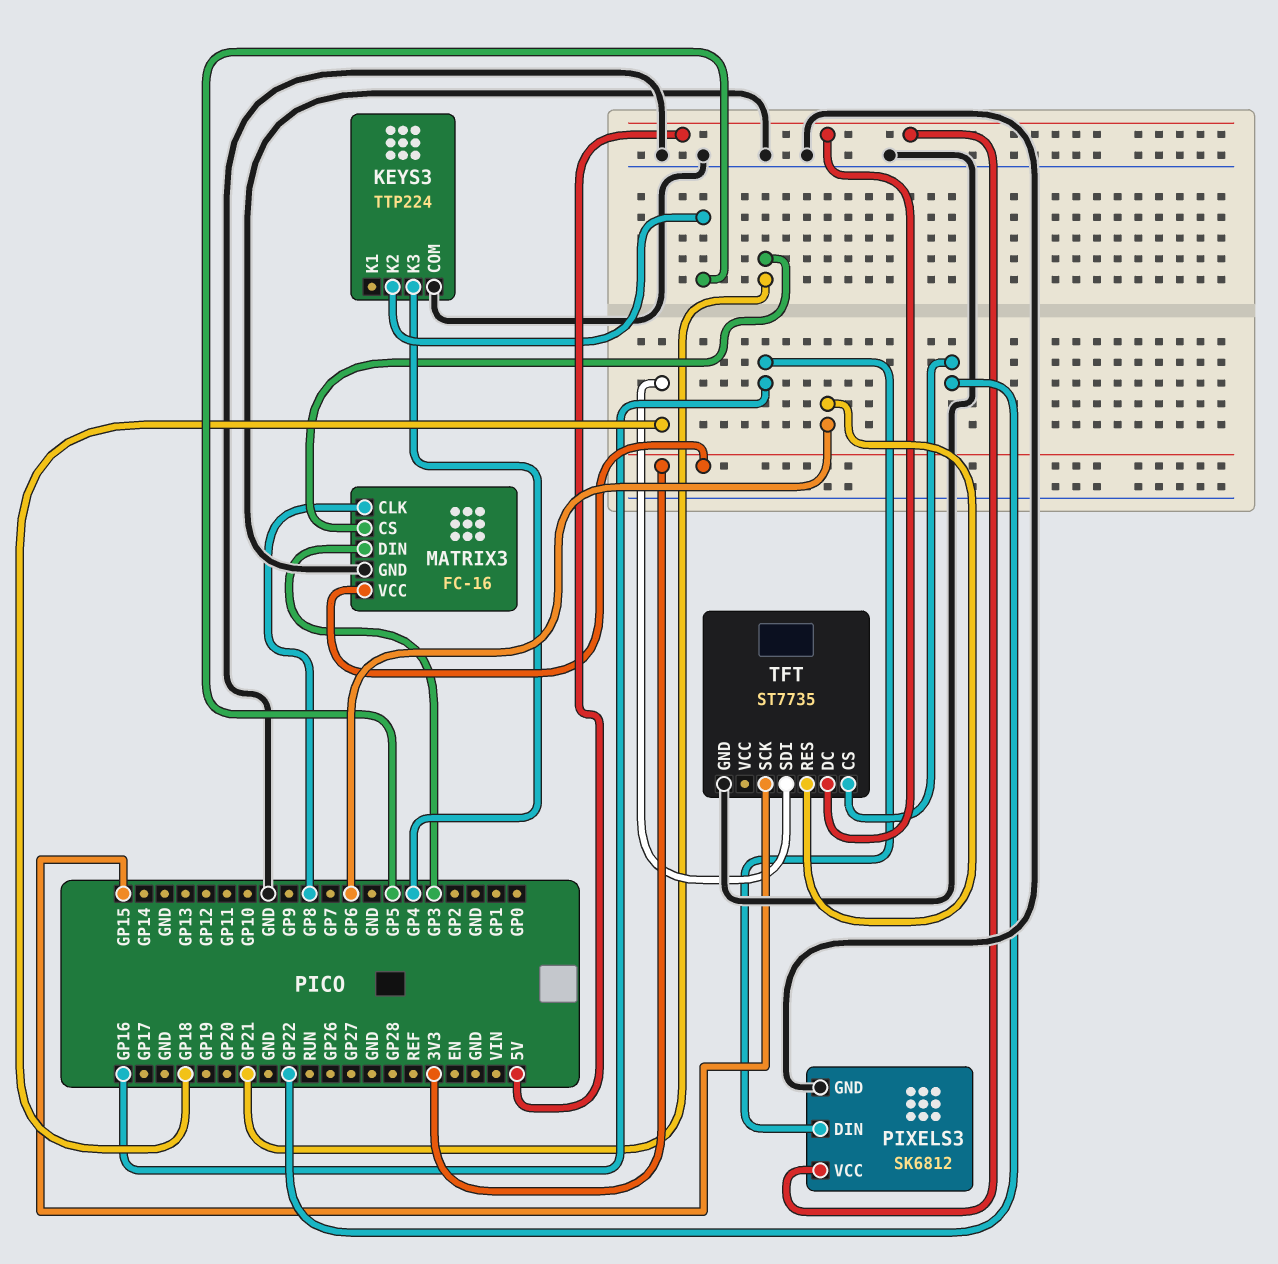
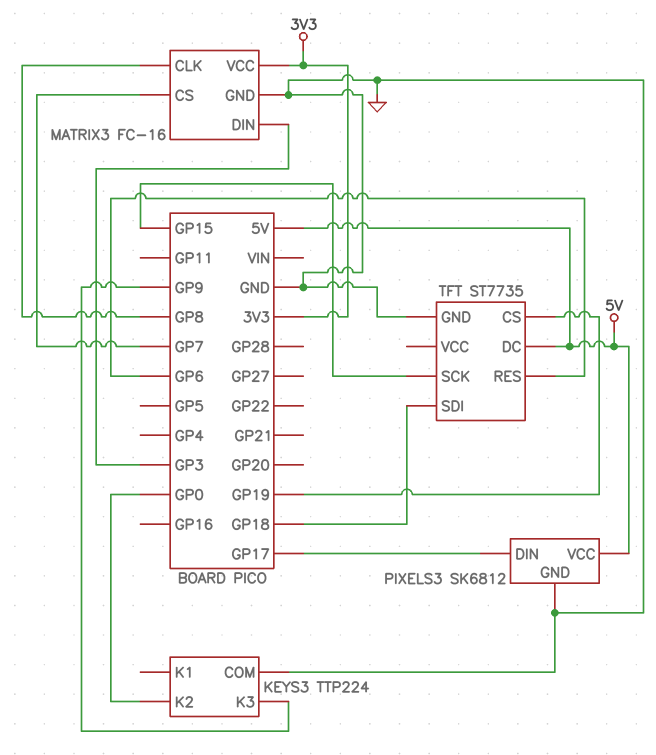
KEYS3 pin K2: GP5 -> GP0
KEYS3 pin K3: GP4 -> GP9
MATRIX3 pin CS: GP21 -> GP7
PIXELS3 pin DIN: GP16 -> GP17
TFT pin CS: GP22 -> GP19

